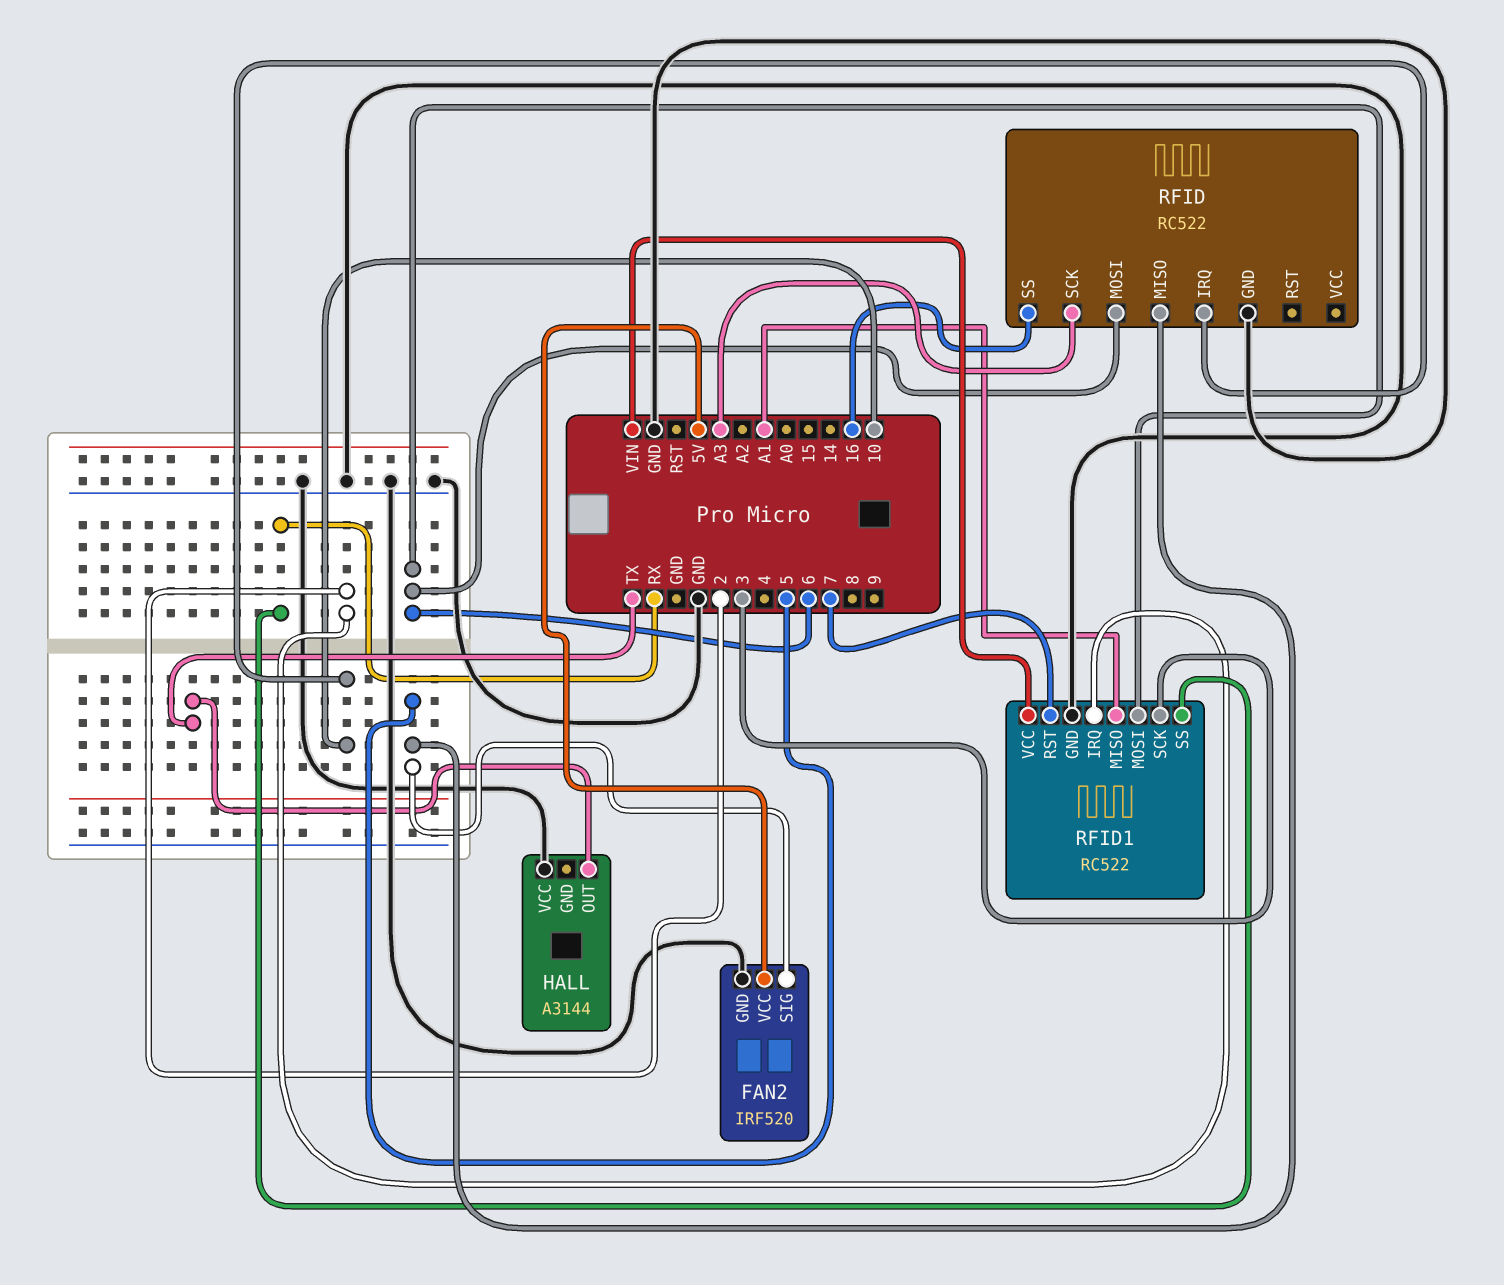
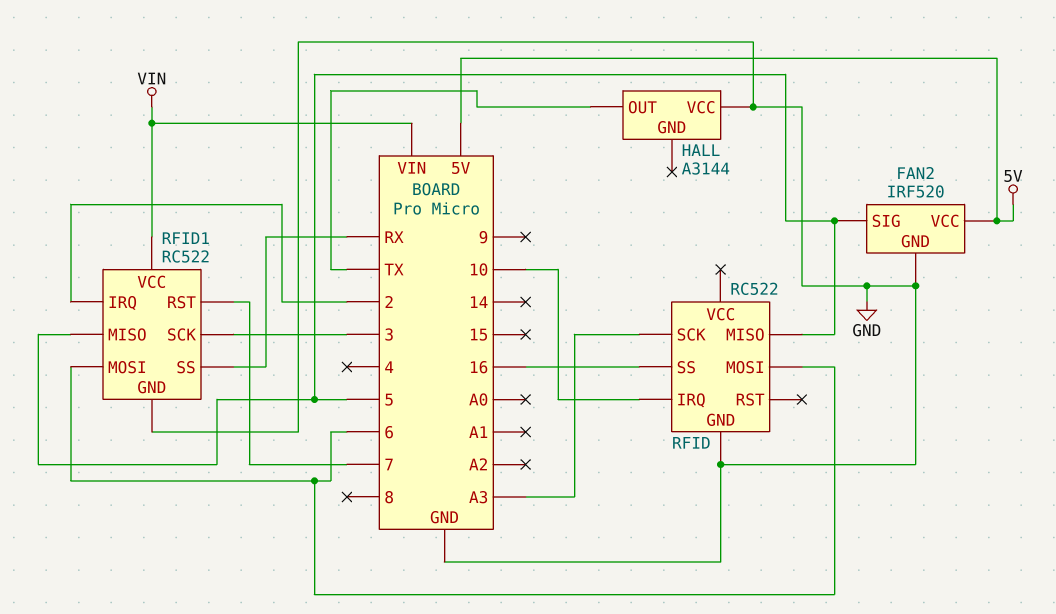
RFID1 pin MISO: A1 -> 5

